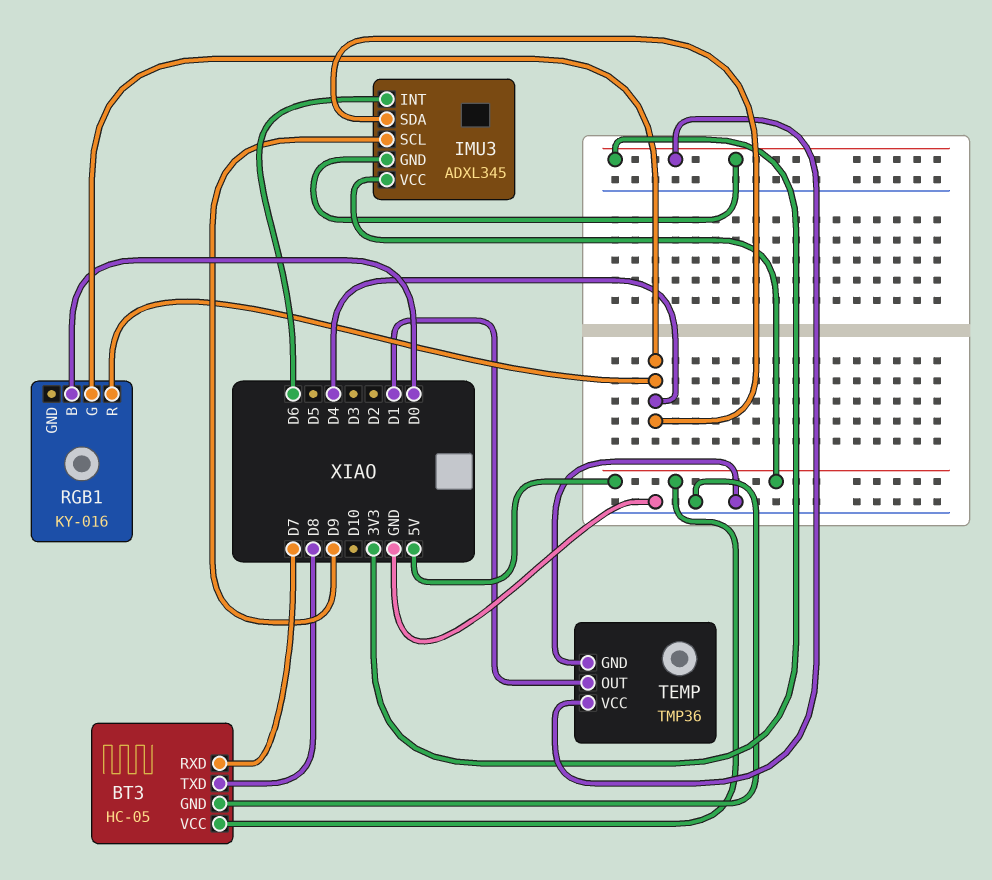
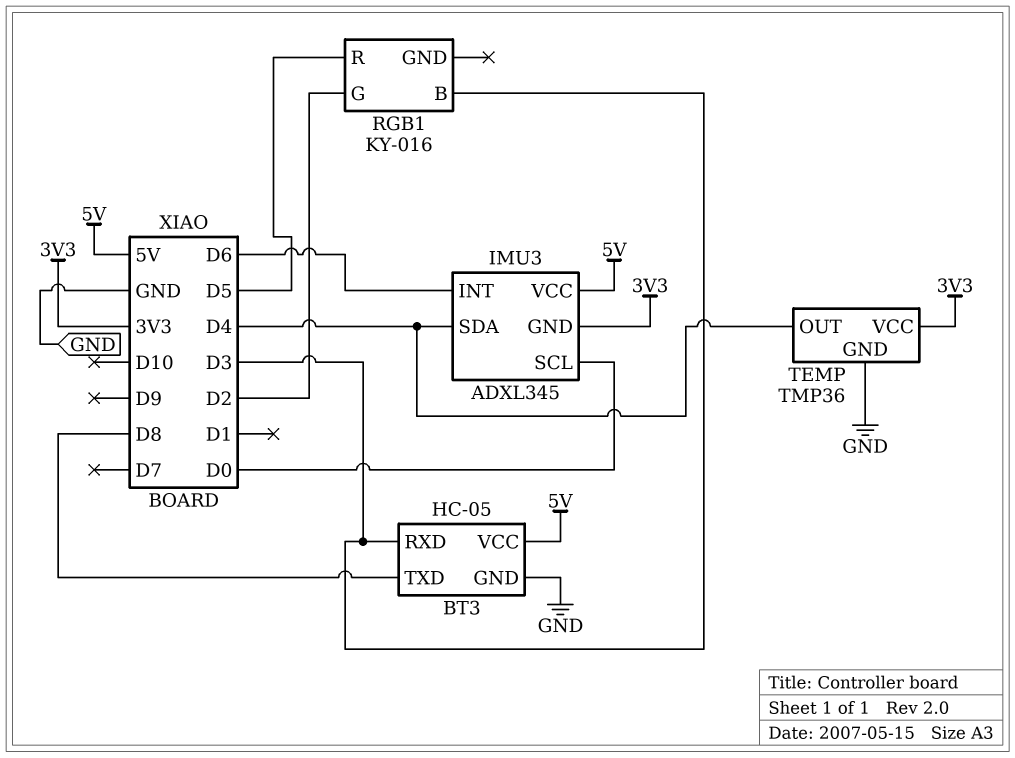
BT3 pin RXD: D7 -> D3
IMU3 pin SCL: D9 -> D0
RGB1 pin B: D0 -> D3
RGB1 pin G: D4 -> D2
RGB1 pin R: D4 -> D5
TEMP pin OUT: D1 -> D4

